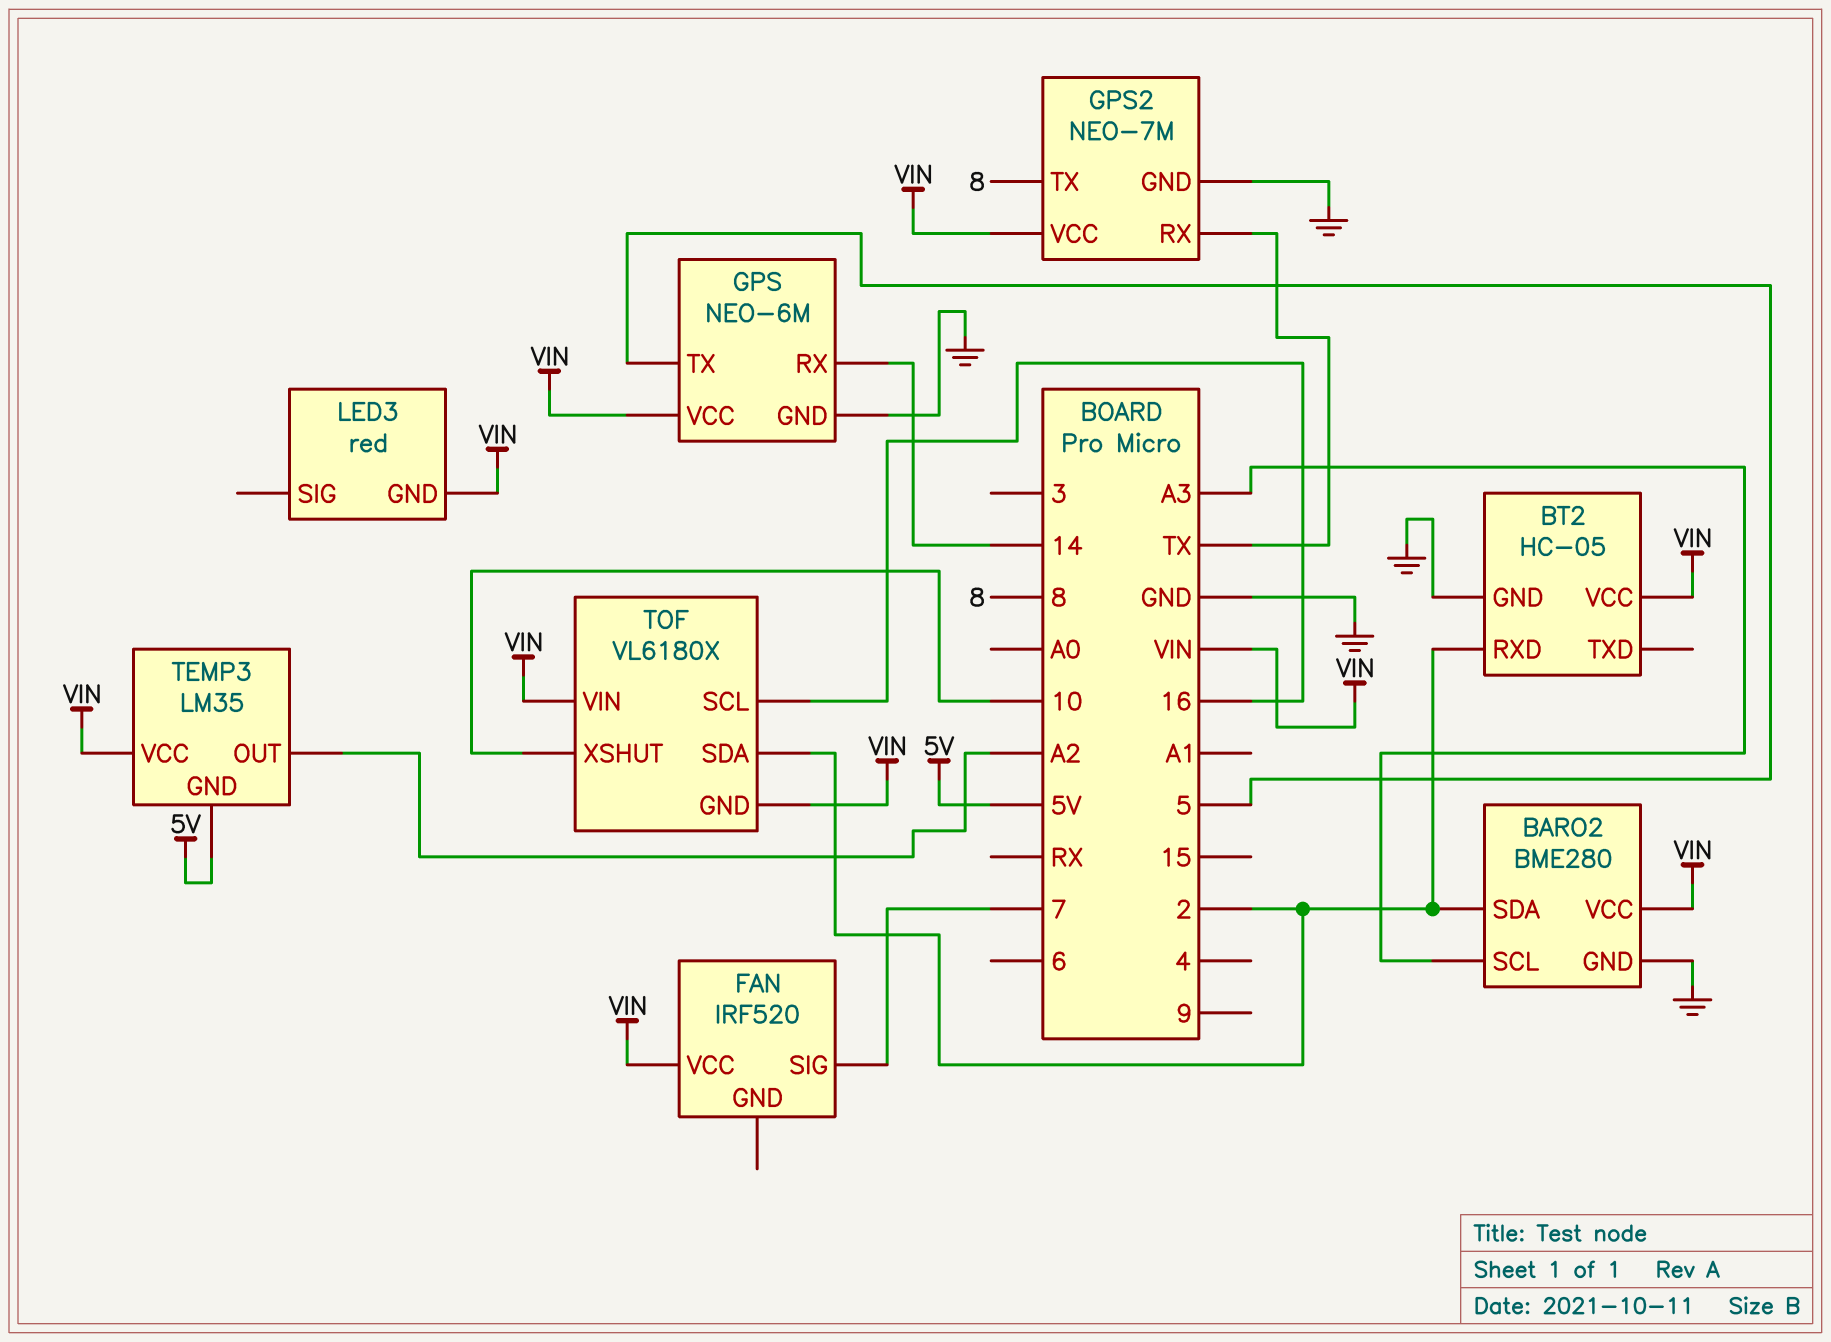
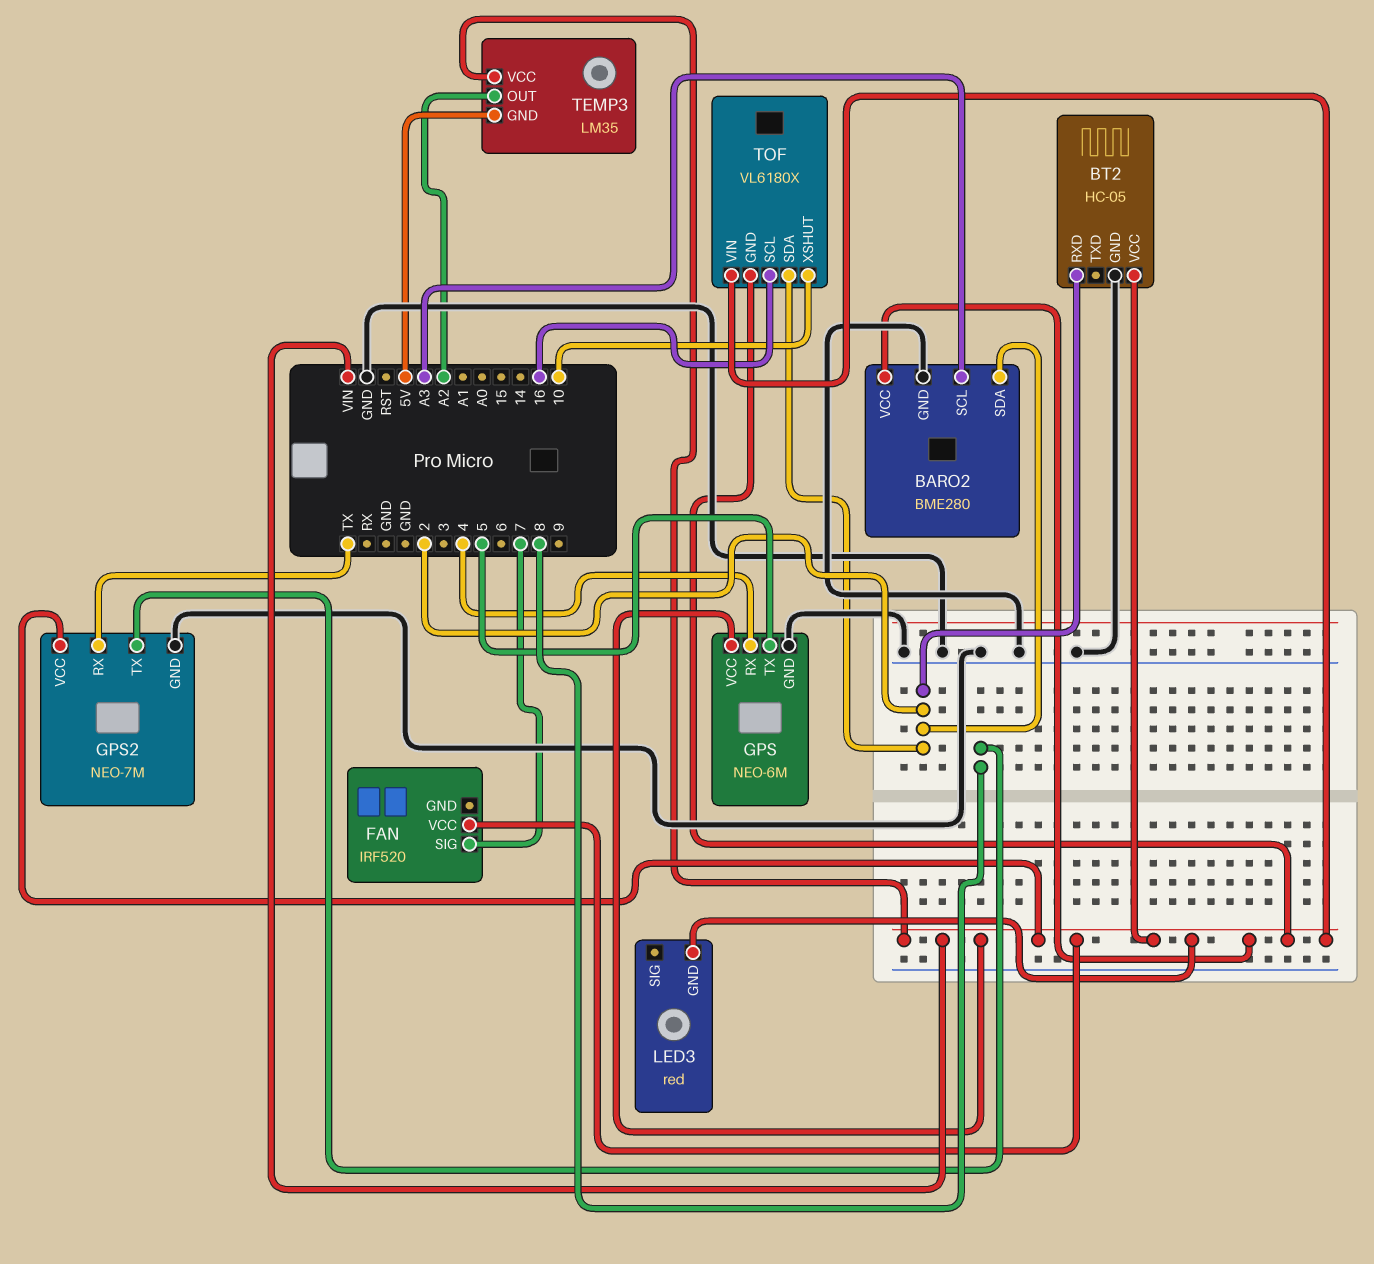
GPS pin RX: 14 -> 4

